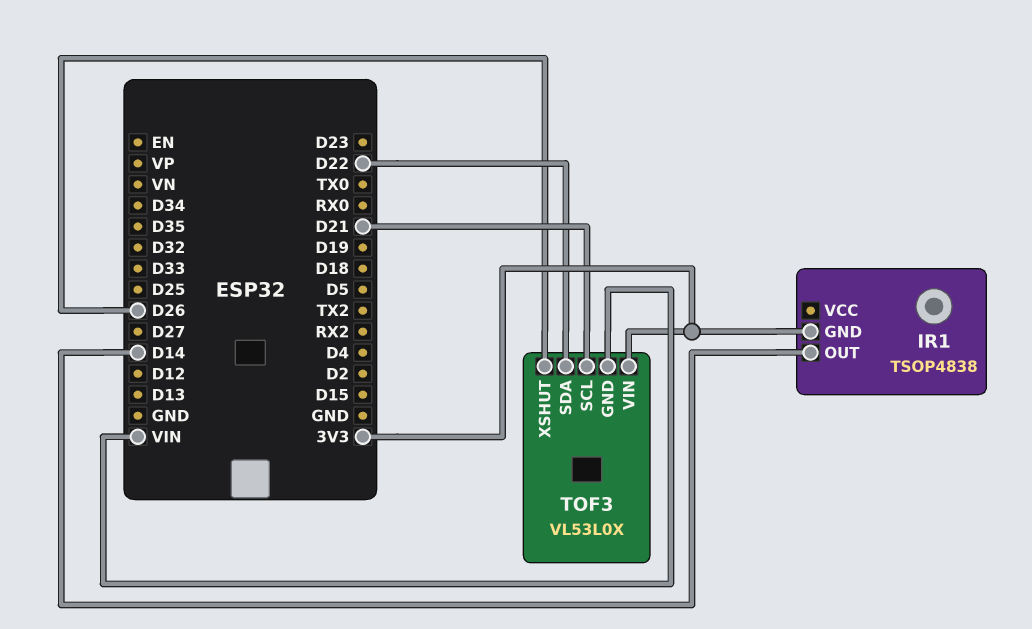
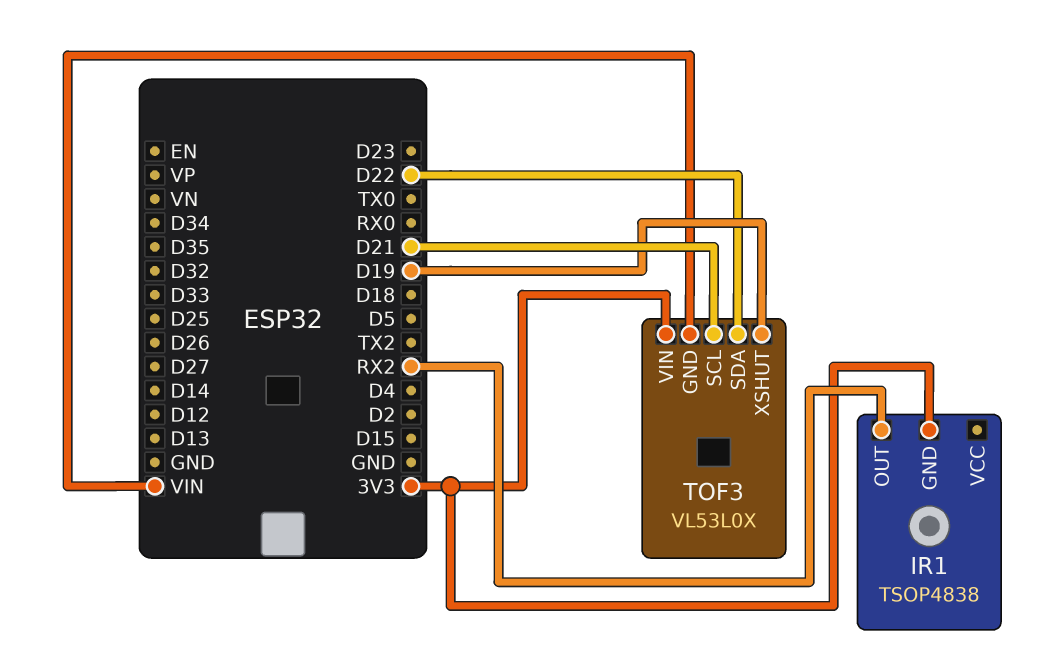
IR1 pin OUT: D14 -> RX2
TOF3 pin XSHUT: D26 -> D19

